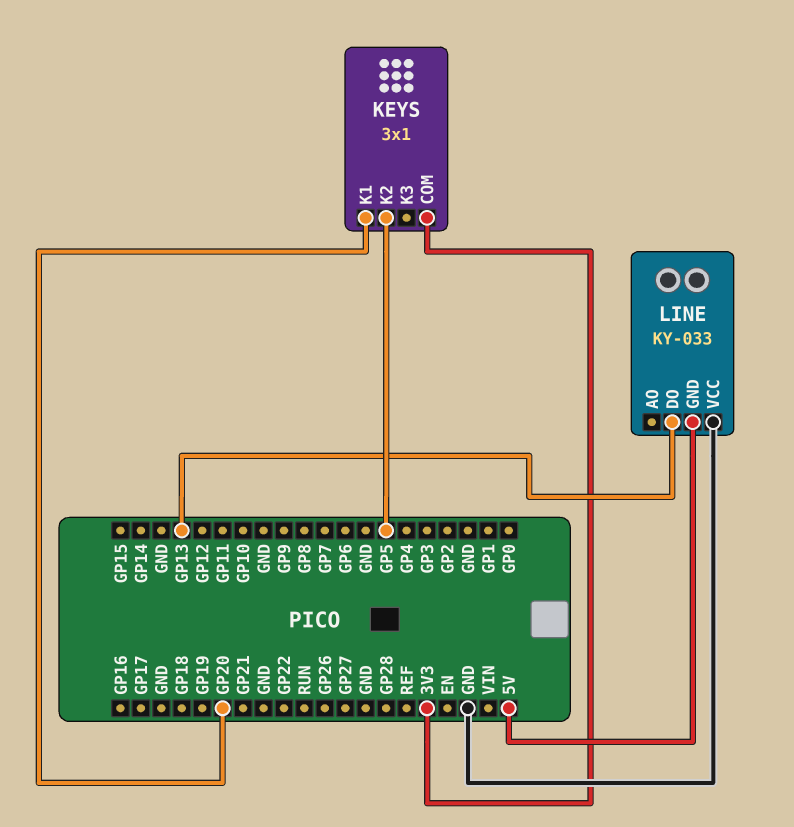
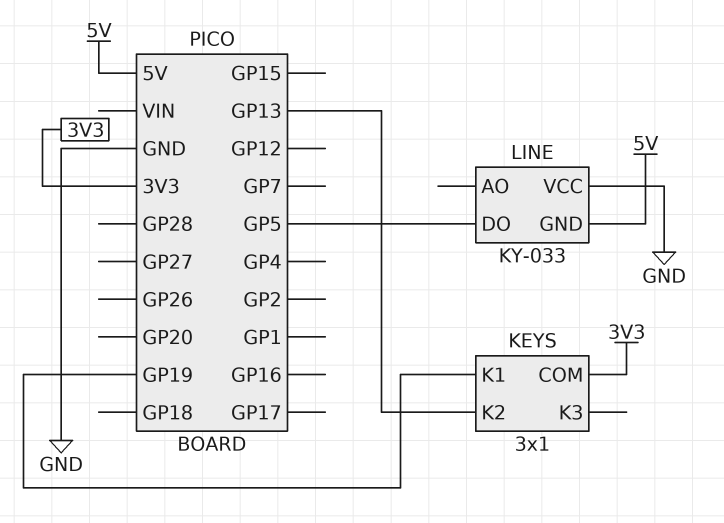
KEYS pin K1: GP20 -> GP19
KEYS pin K2: GP5 -> GP13
LINE pin DO: GP13 -> GP5

